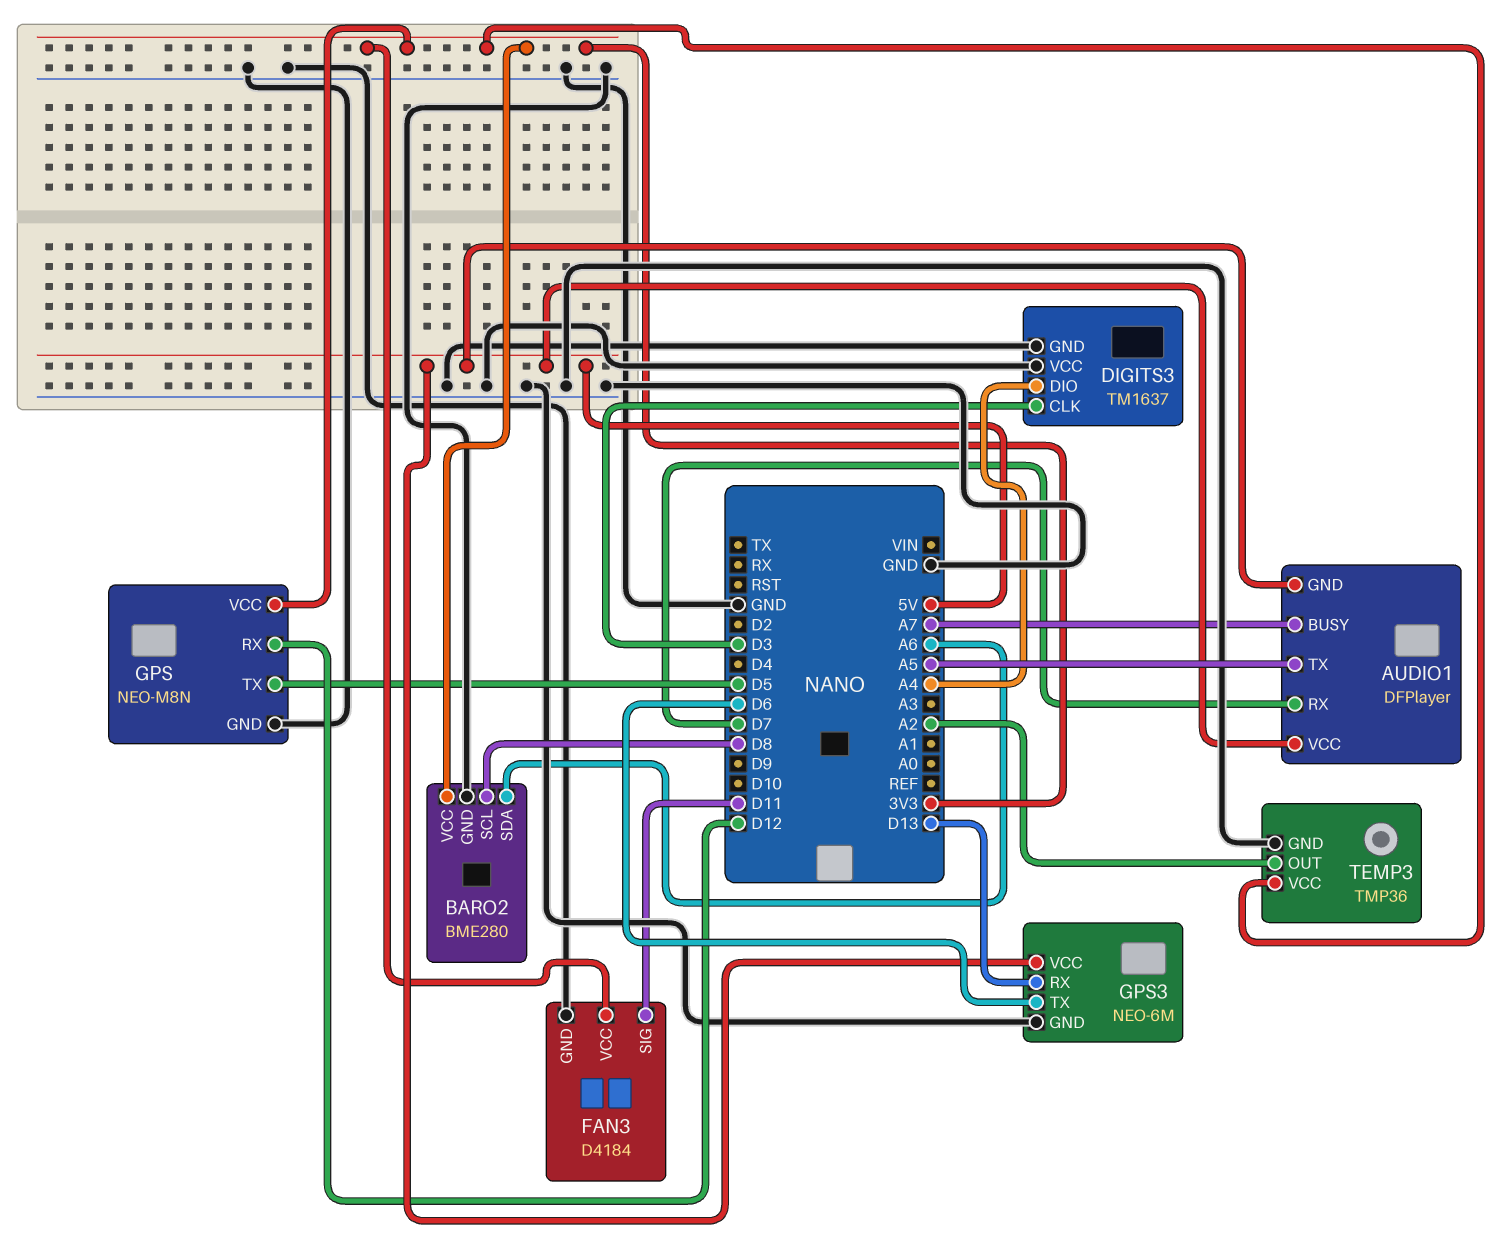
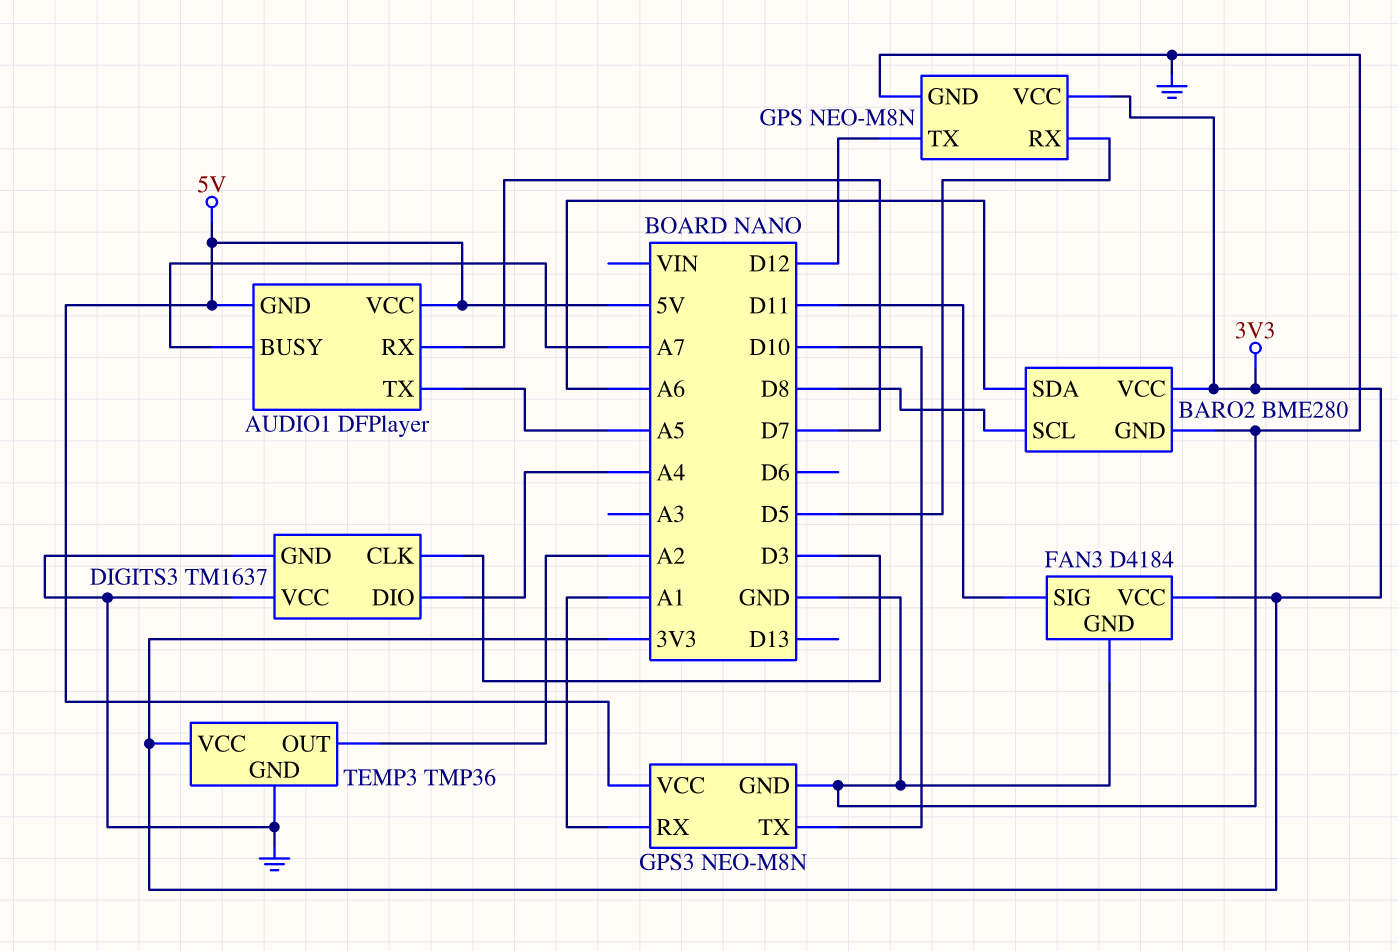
GPS pin RX: D12 -> D5
GPS pin TX: D5 -> D12
GPS3: NEO-6M -> NEO-M8N
GPS3 pin RX: D13 -> A1
GPS3 pin TX: D6 -> D10

